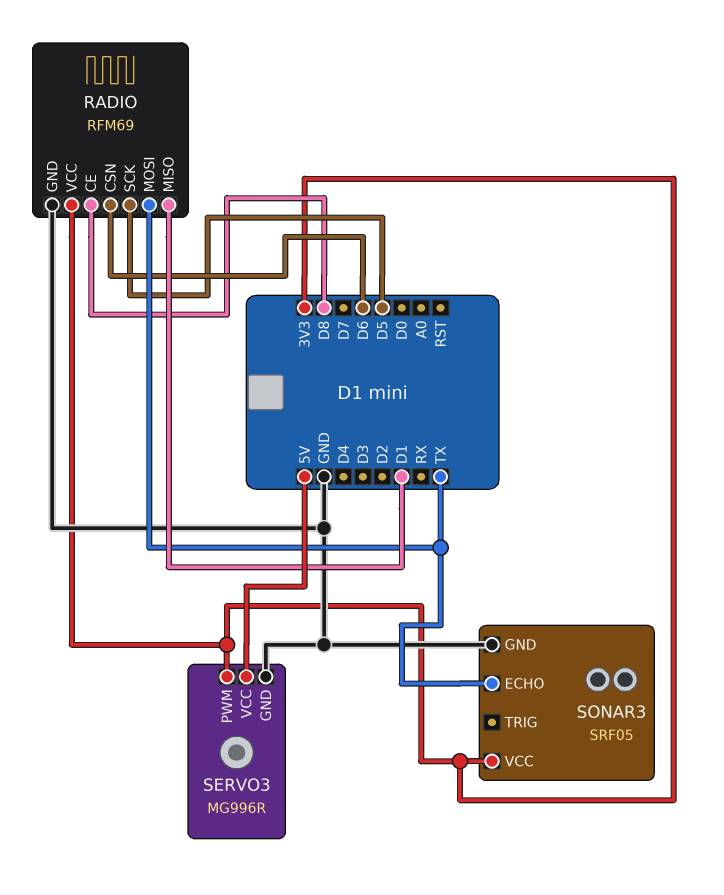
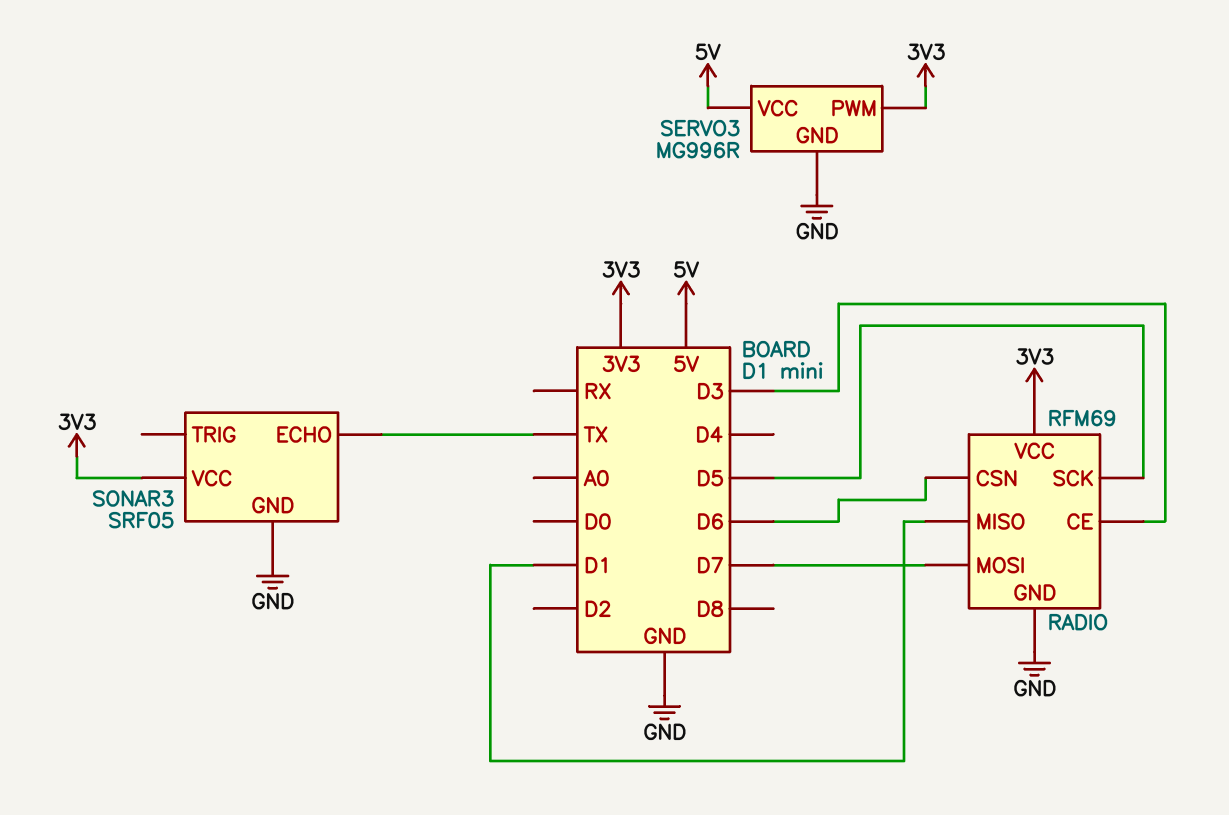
RADIO pin CE: D8 -> D3
RADIO pin MOSI: TX -> D7

